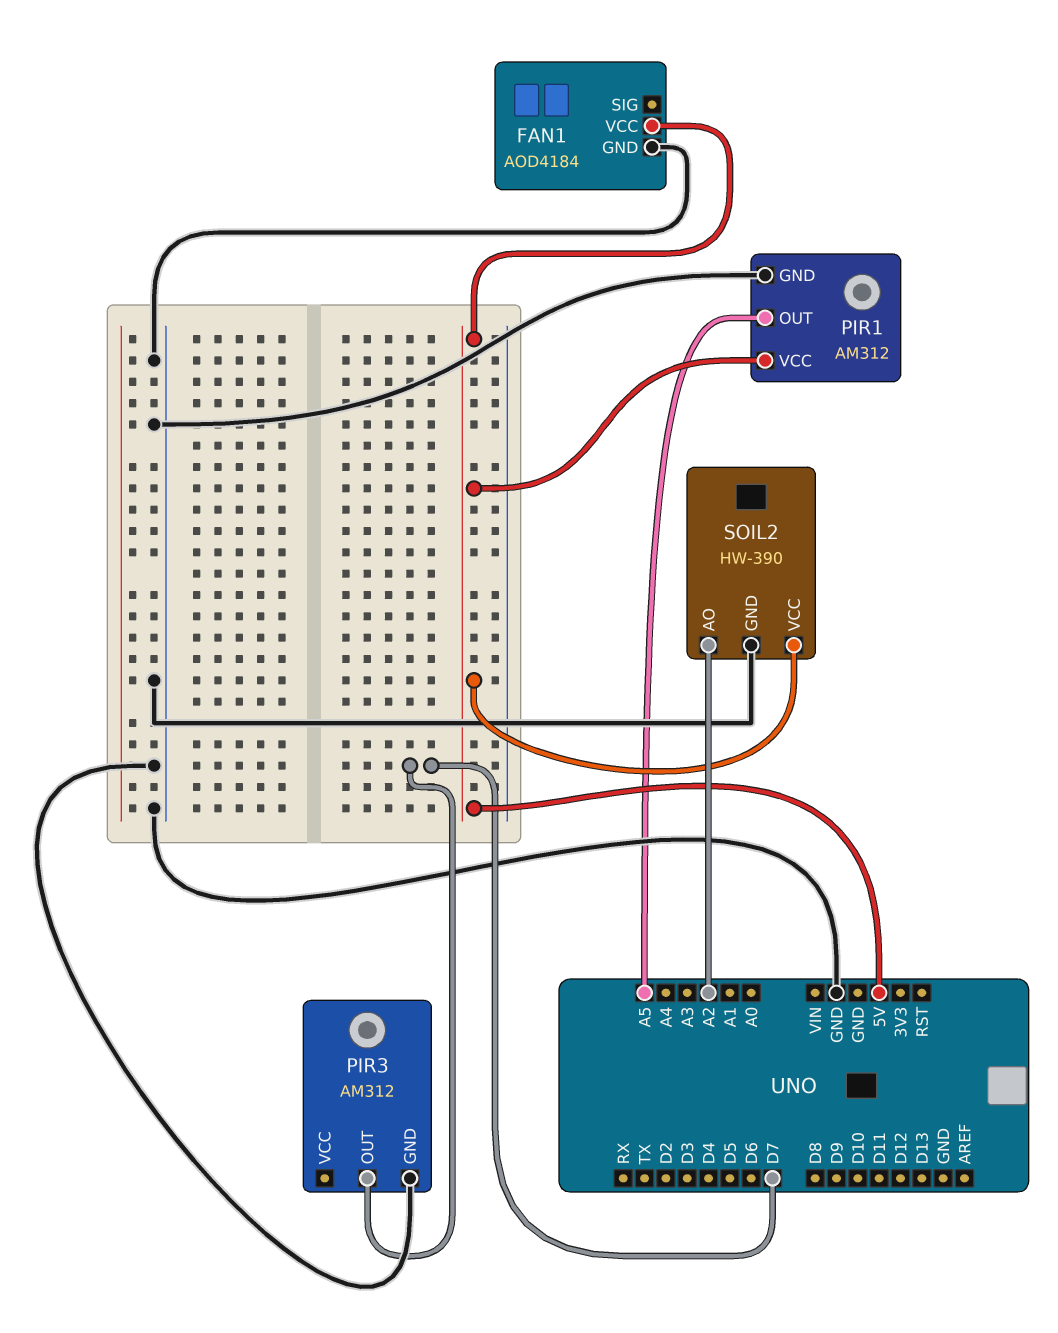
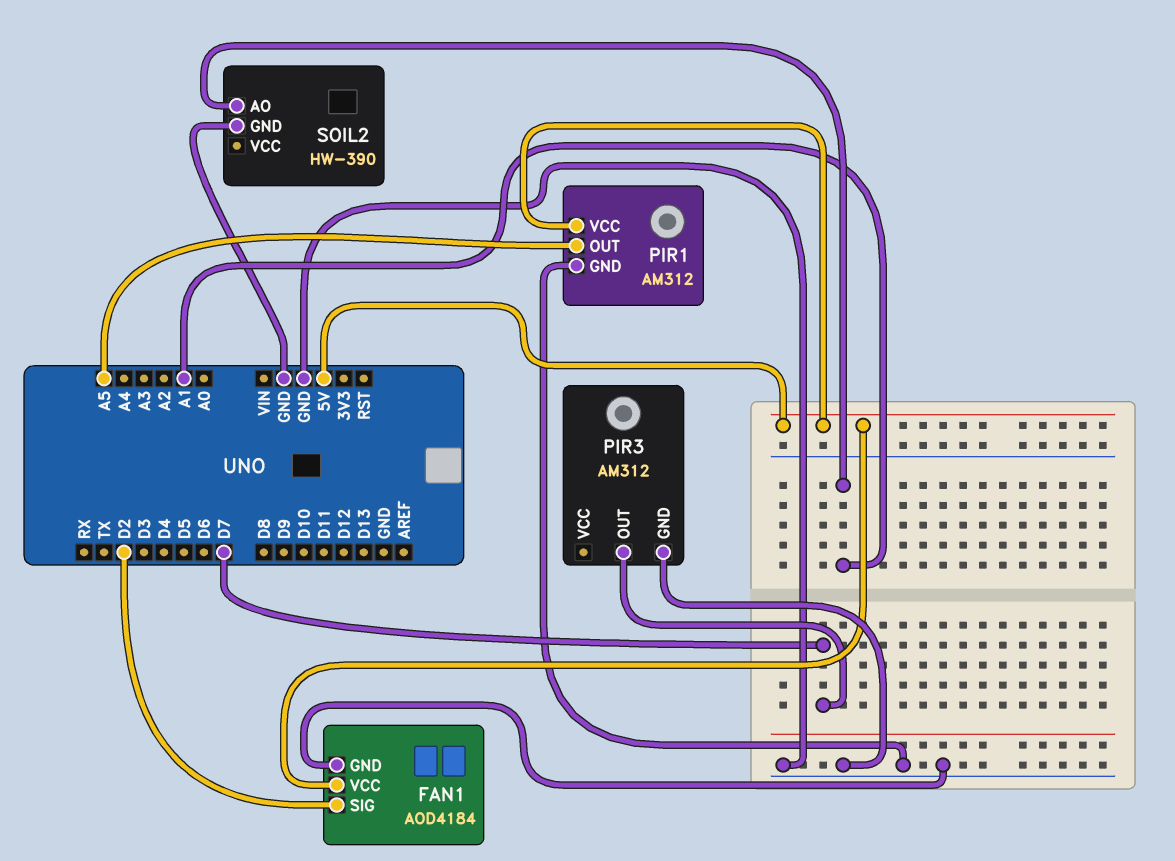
FAN1 pin SIG: none -> D2
SOIL2 pin AO: A2 -> A1
SOIL2 pin VCC: 5V -> none

